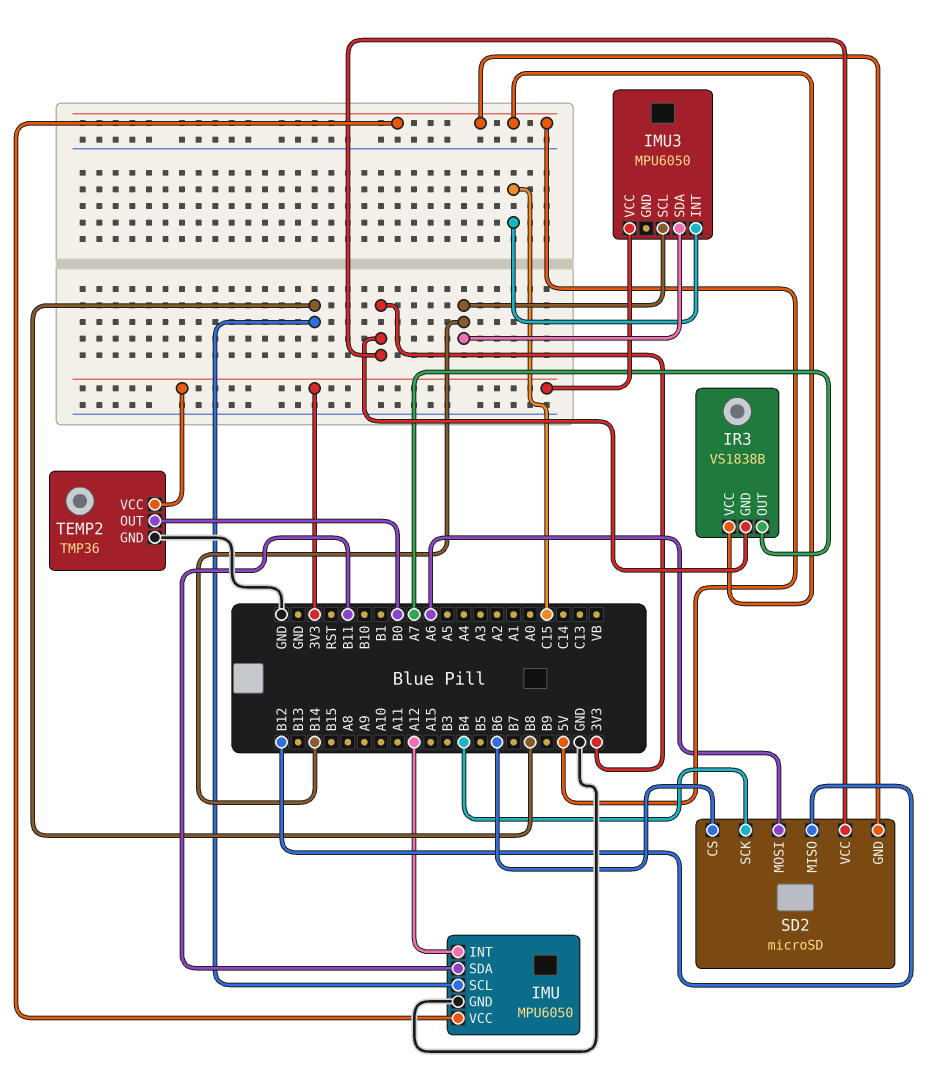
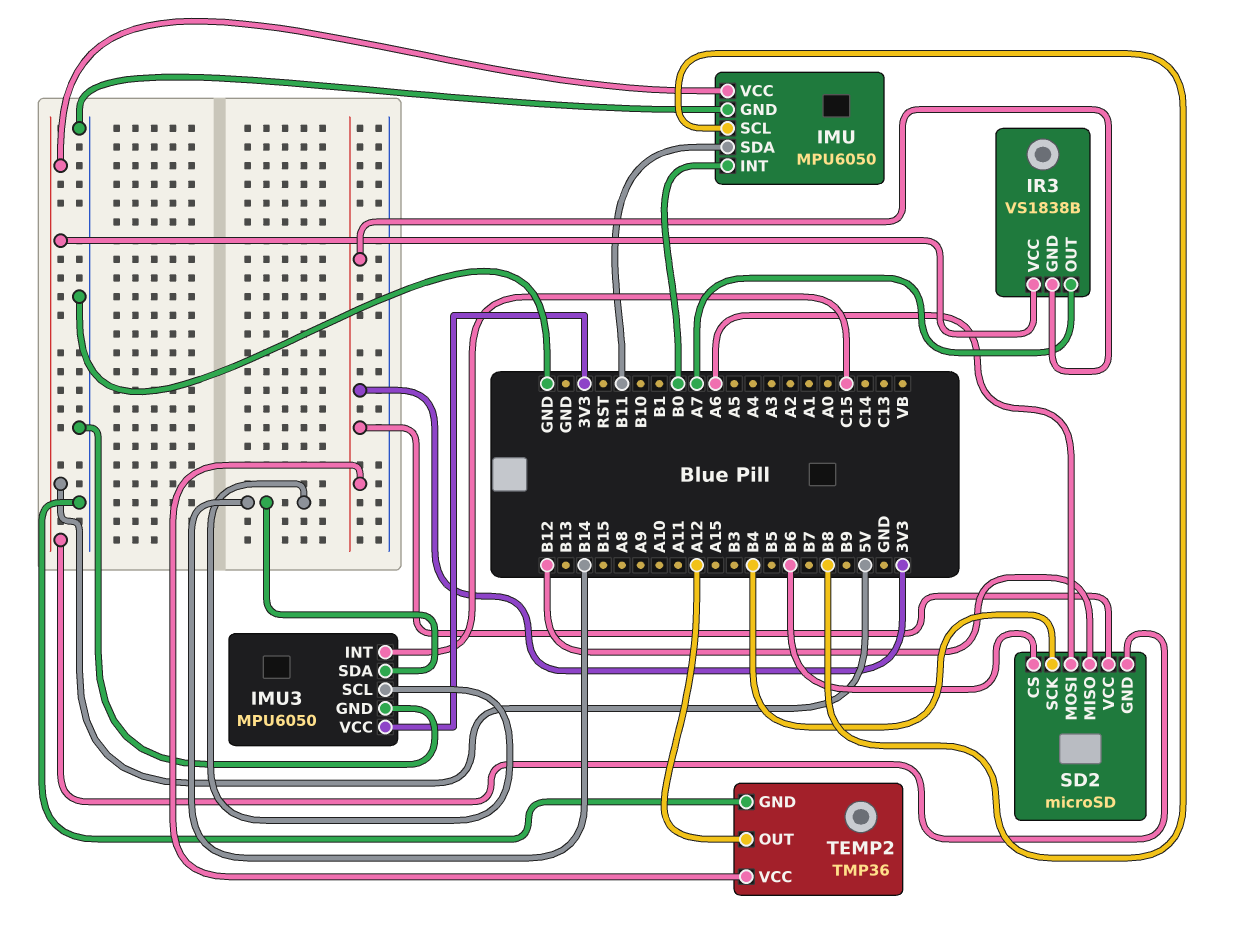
IMU pin INT: A12 -> B0
IMU3 pin GND: none -> GND
TEMP2 pin OUT: B0 -> A12

